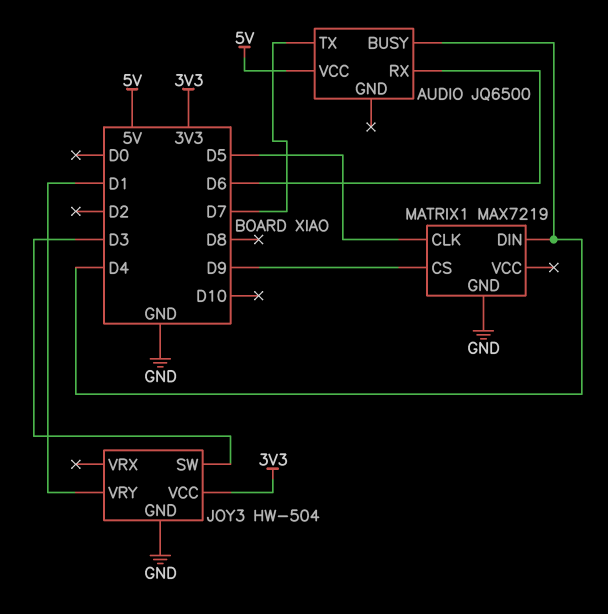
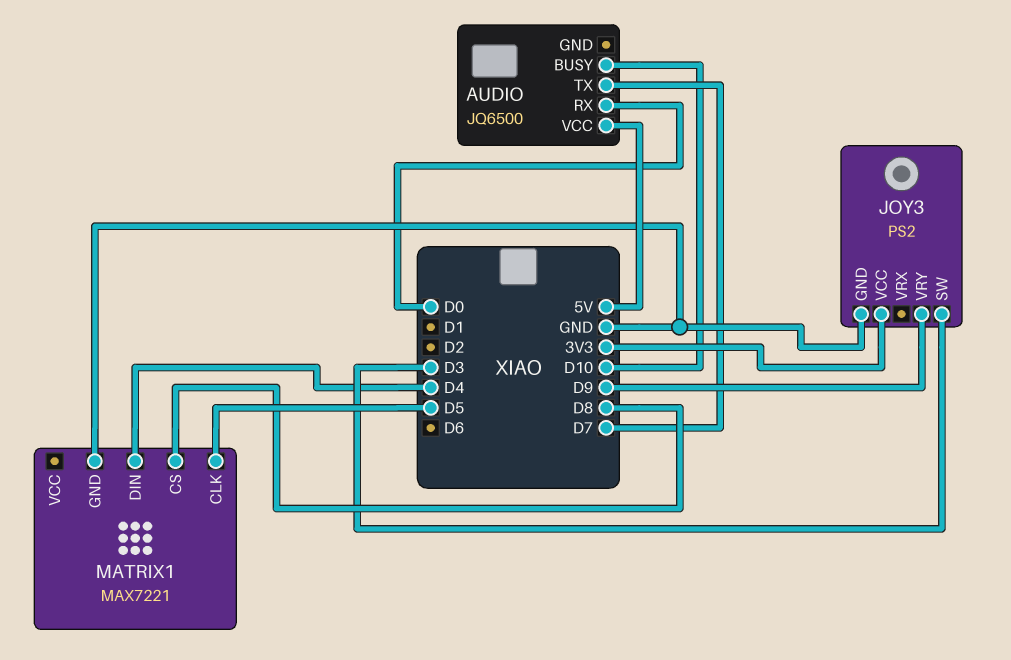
AUDIO pin BUSY: D4 -> D10
AUDIO pin RX: D6 -> D0
JOY3: HW-504 -> PS2
JOY3 pin VRY: D1 -> D9
MATRIX1: MAX7219 -> MAX7221
MATRIX1 pin CS: D9 -> D8

